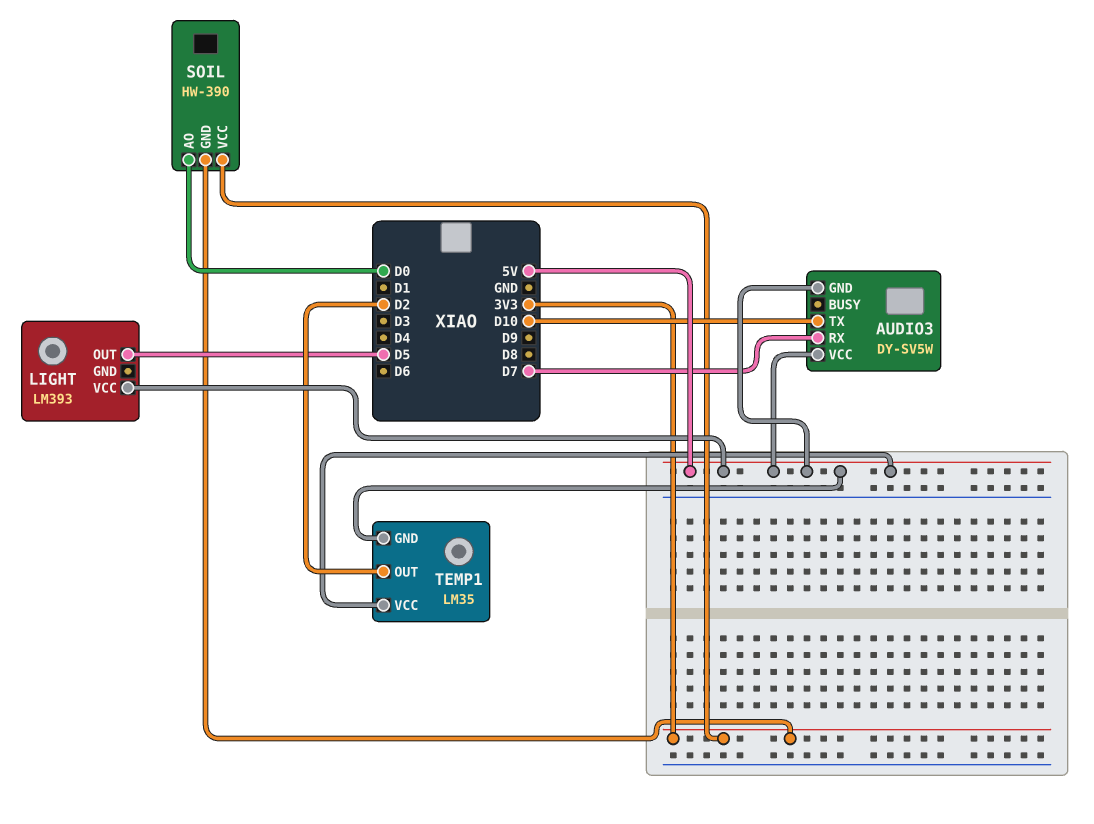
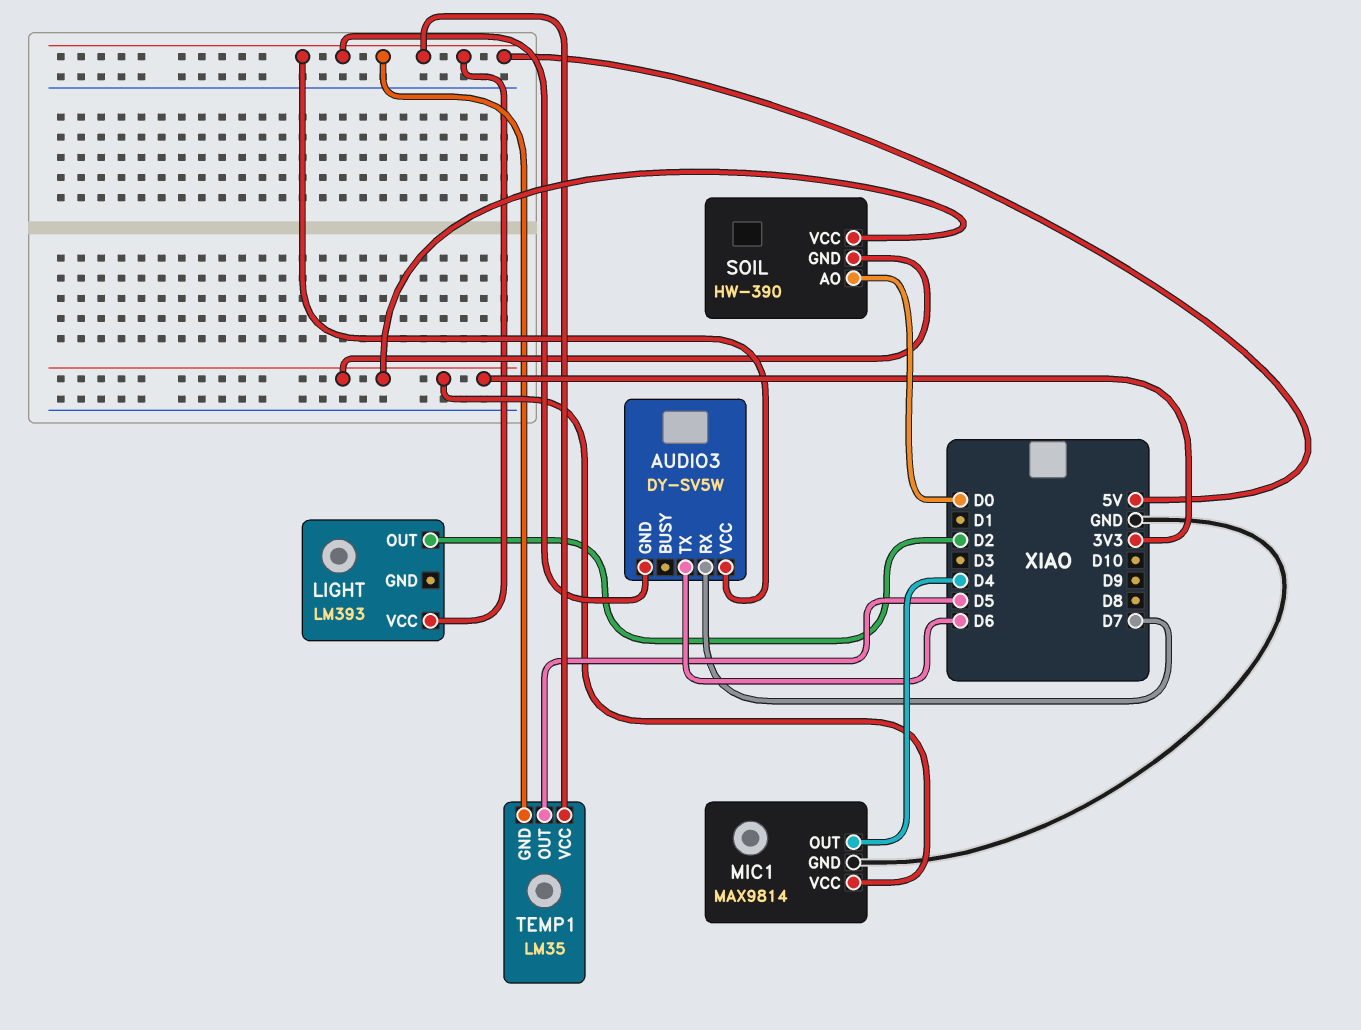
AUDIO3 pin TX: D10 -> D6
LIGHT pin OUT: D5 -> D2
MIC1: none -> MAX9814
MIC1 pin GND: none -> GND
MIC1 pin OUT: none -> D4
MIC1 pin VCC: none -> 3V3
TEMP1 pin OUT: D2 -> D5

